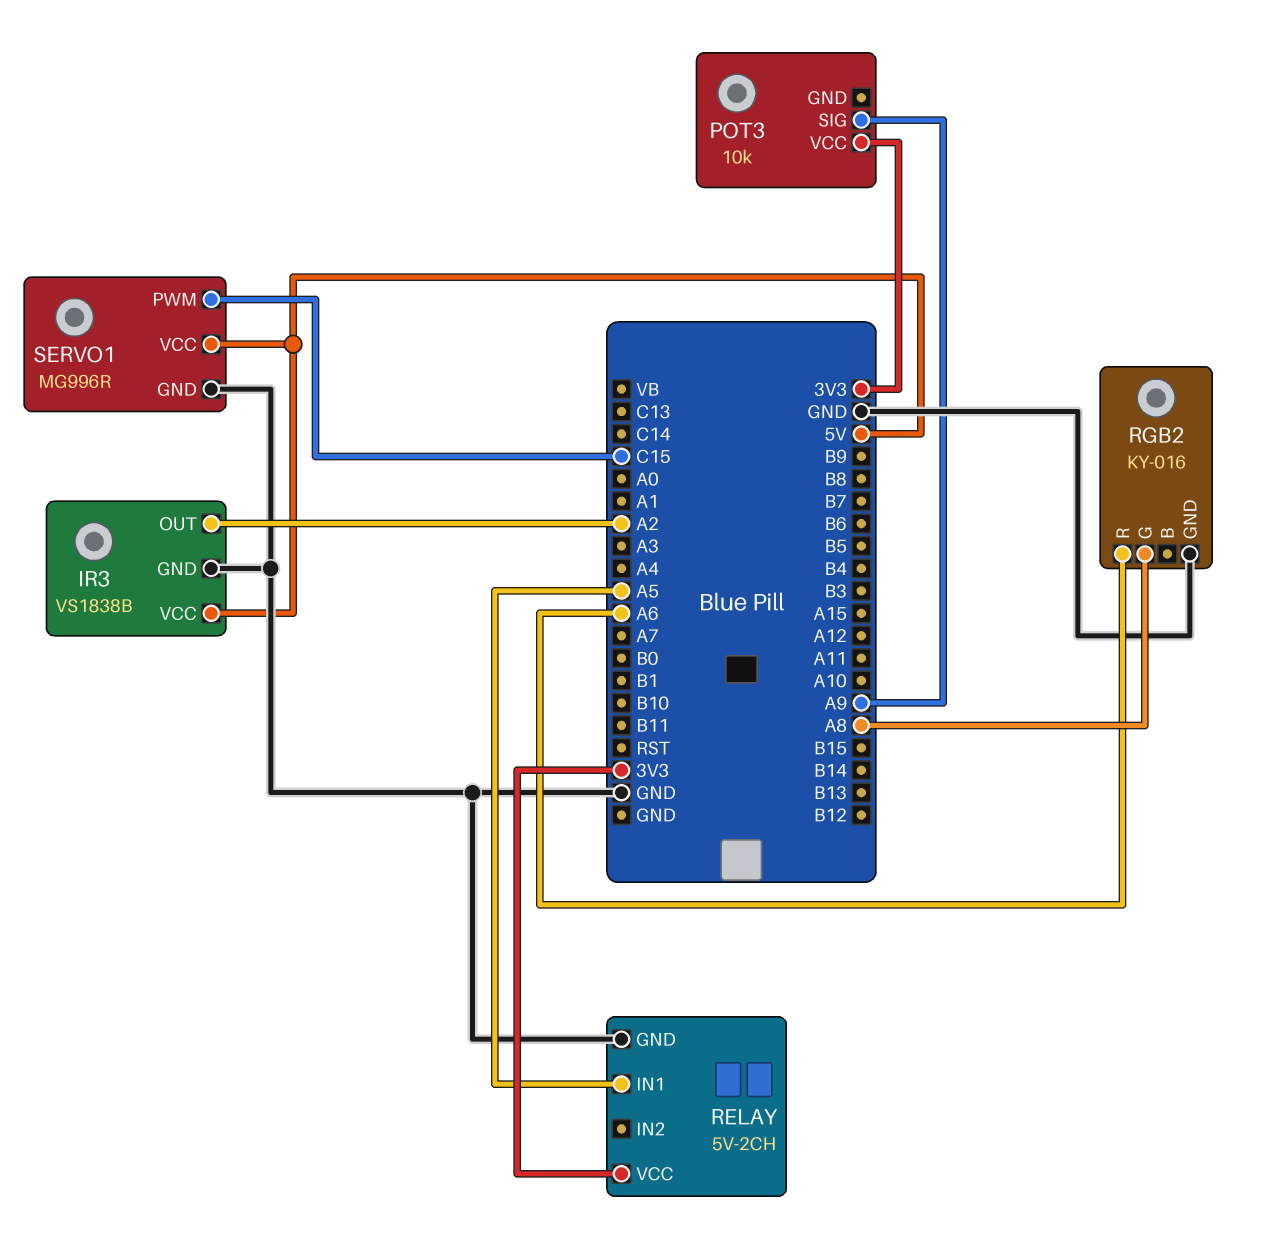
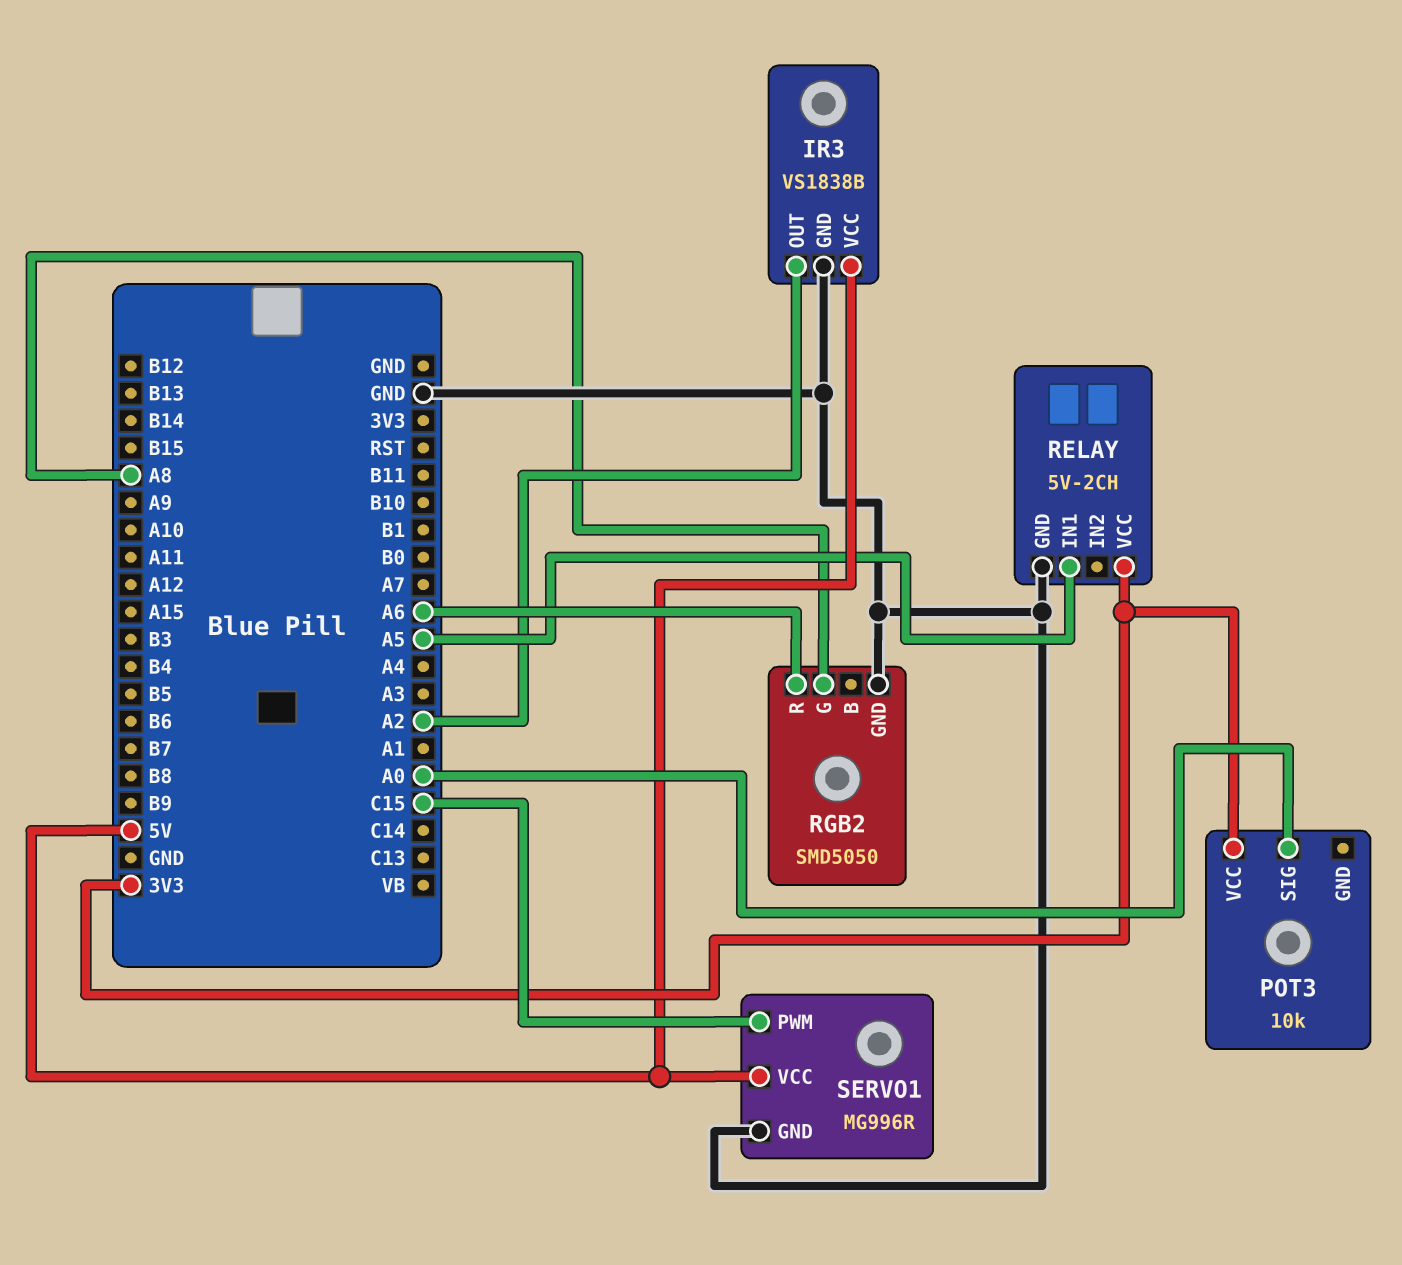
POT3 pin SIG: A9 -> A0
RGB2: KY-016 -> SMD5050

